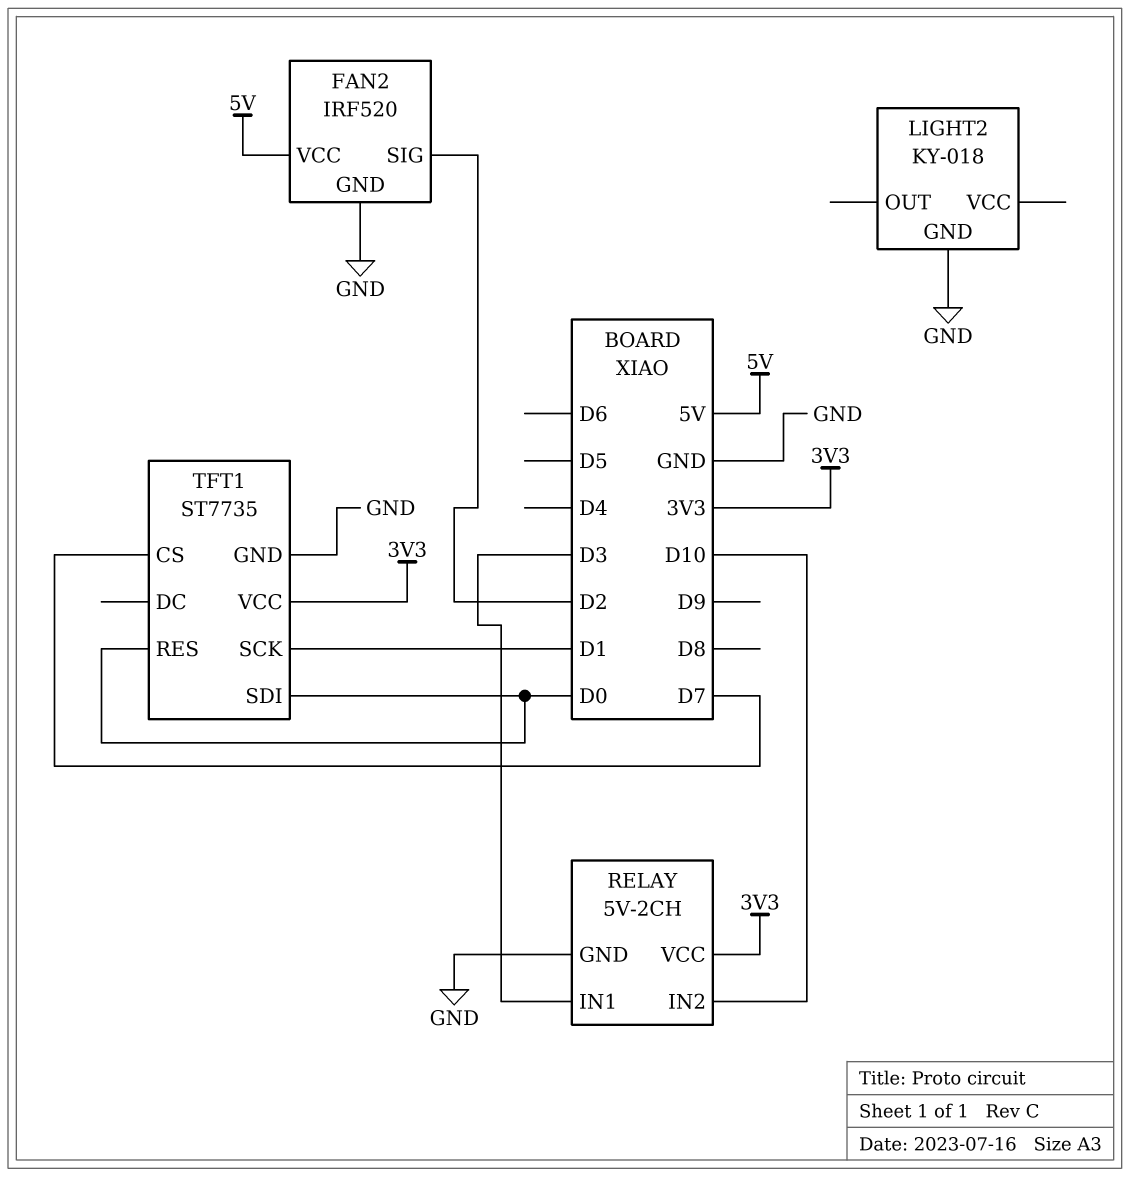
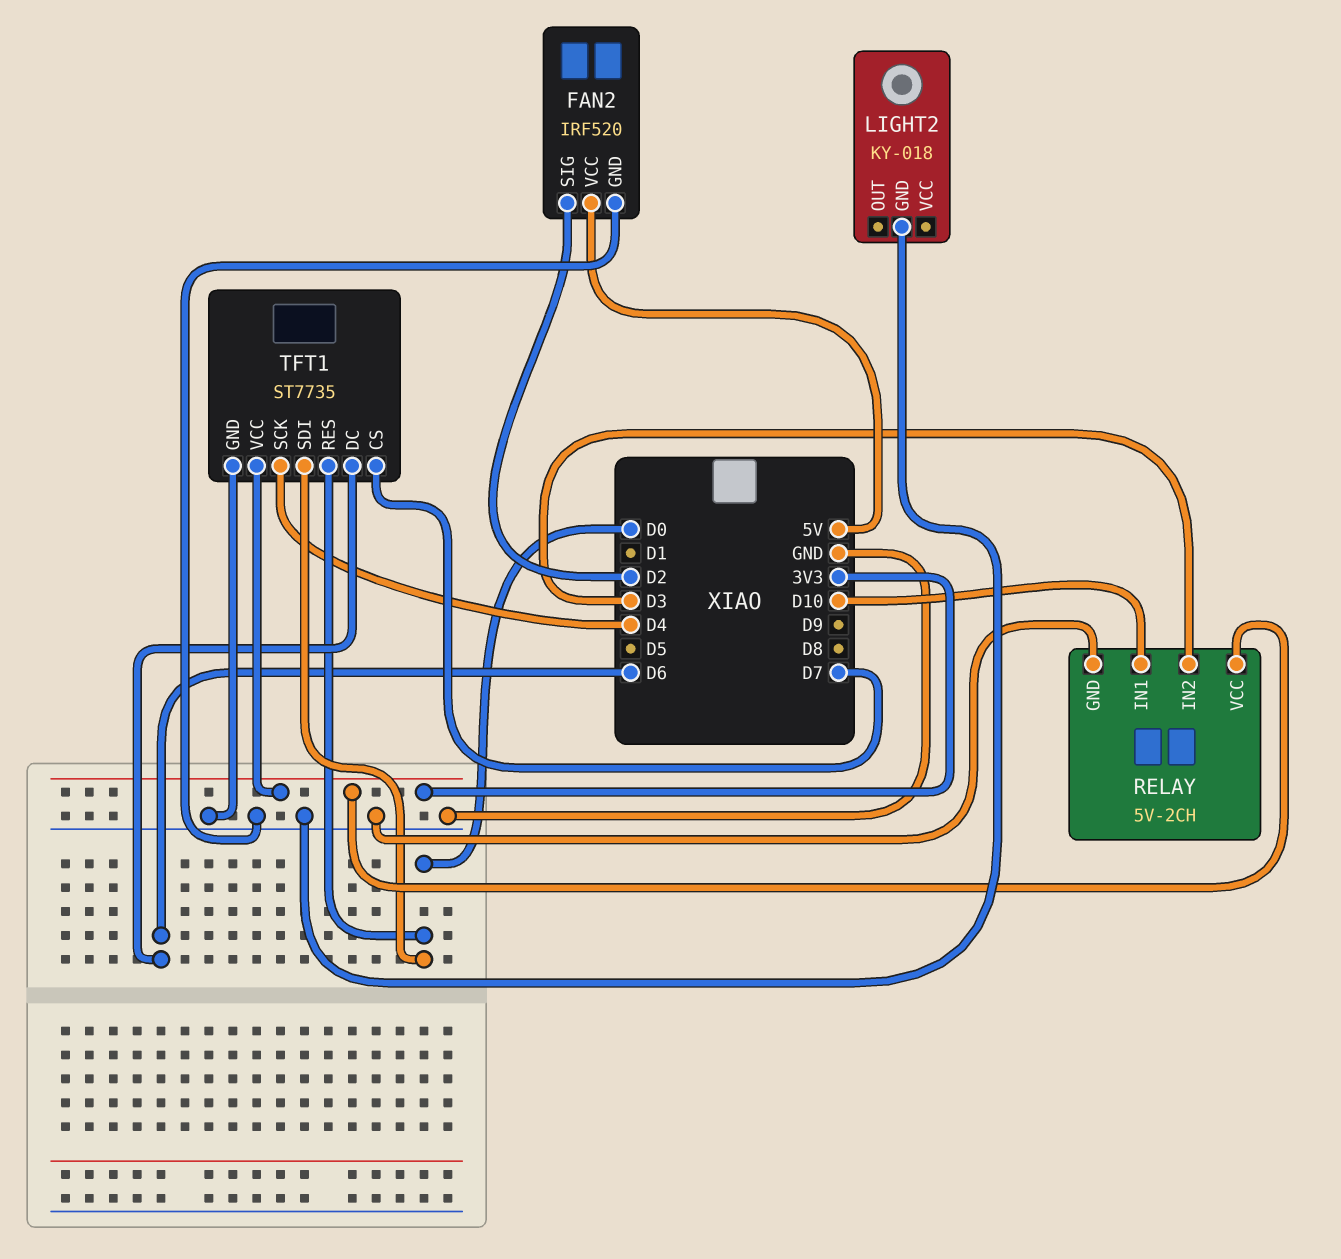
RELAY pin IN1: D3 -> D10
RELAY pin IN2: D10 -> D3
TFT1 pin DC: none -> D6
TFT1 pin SCK: D1 -> D4

